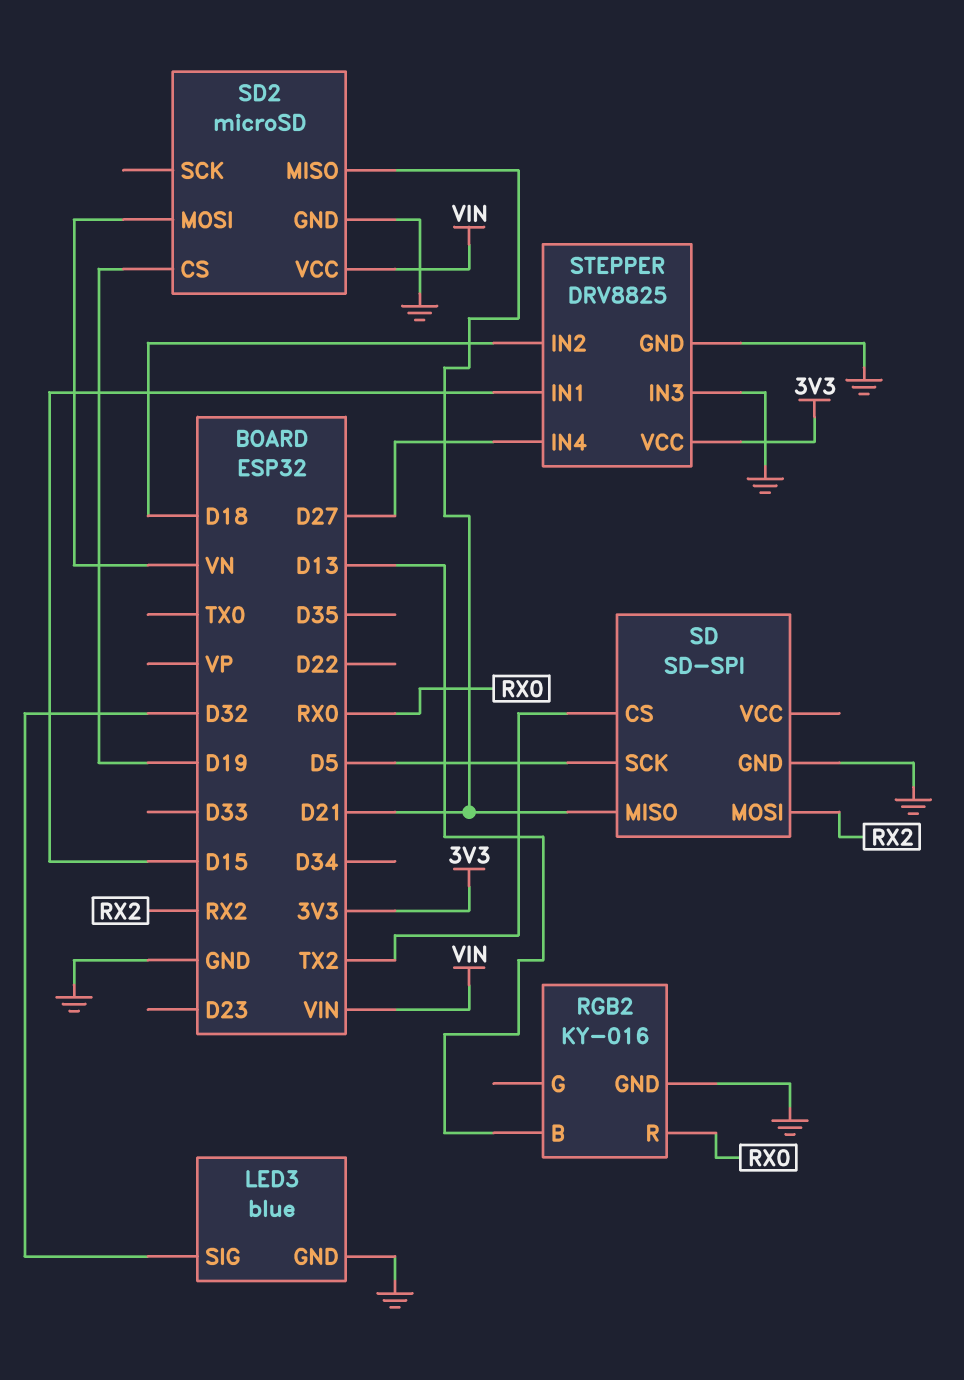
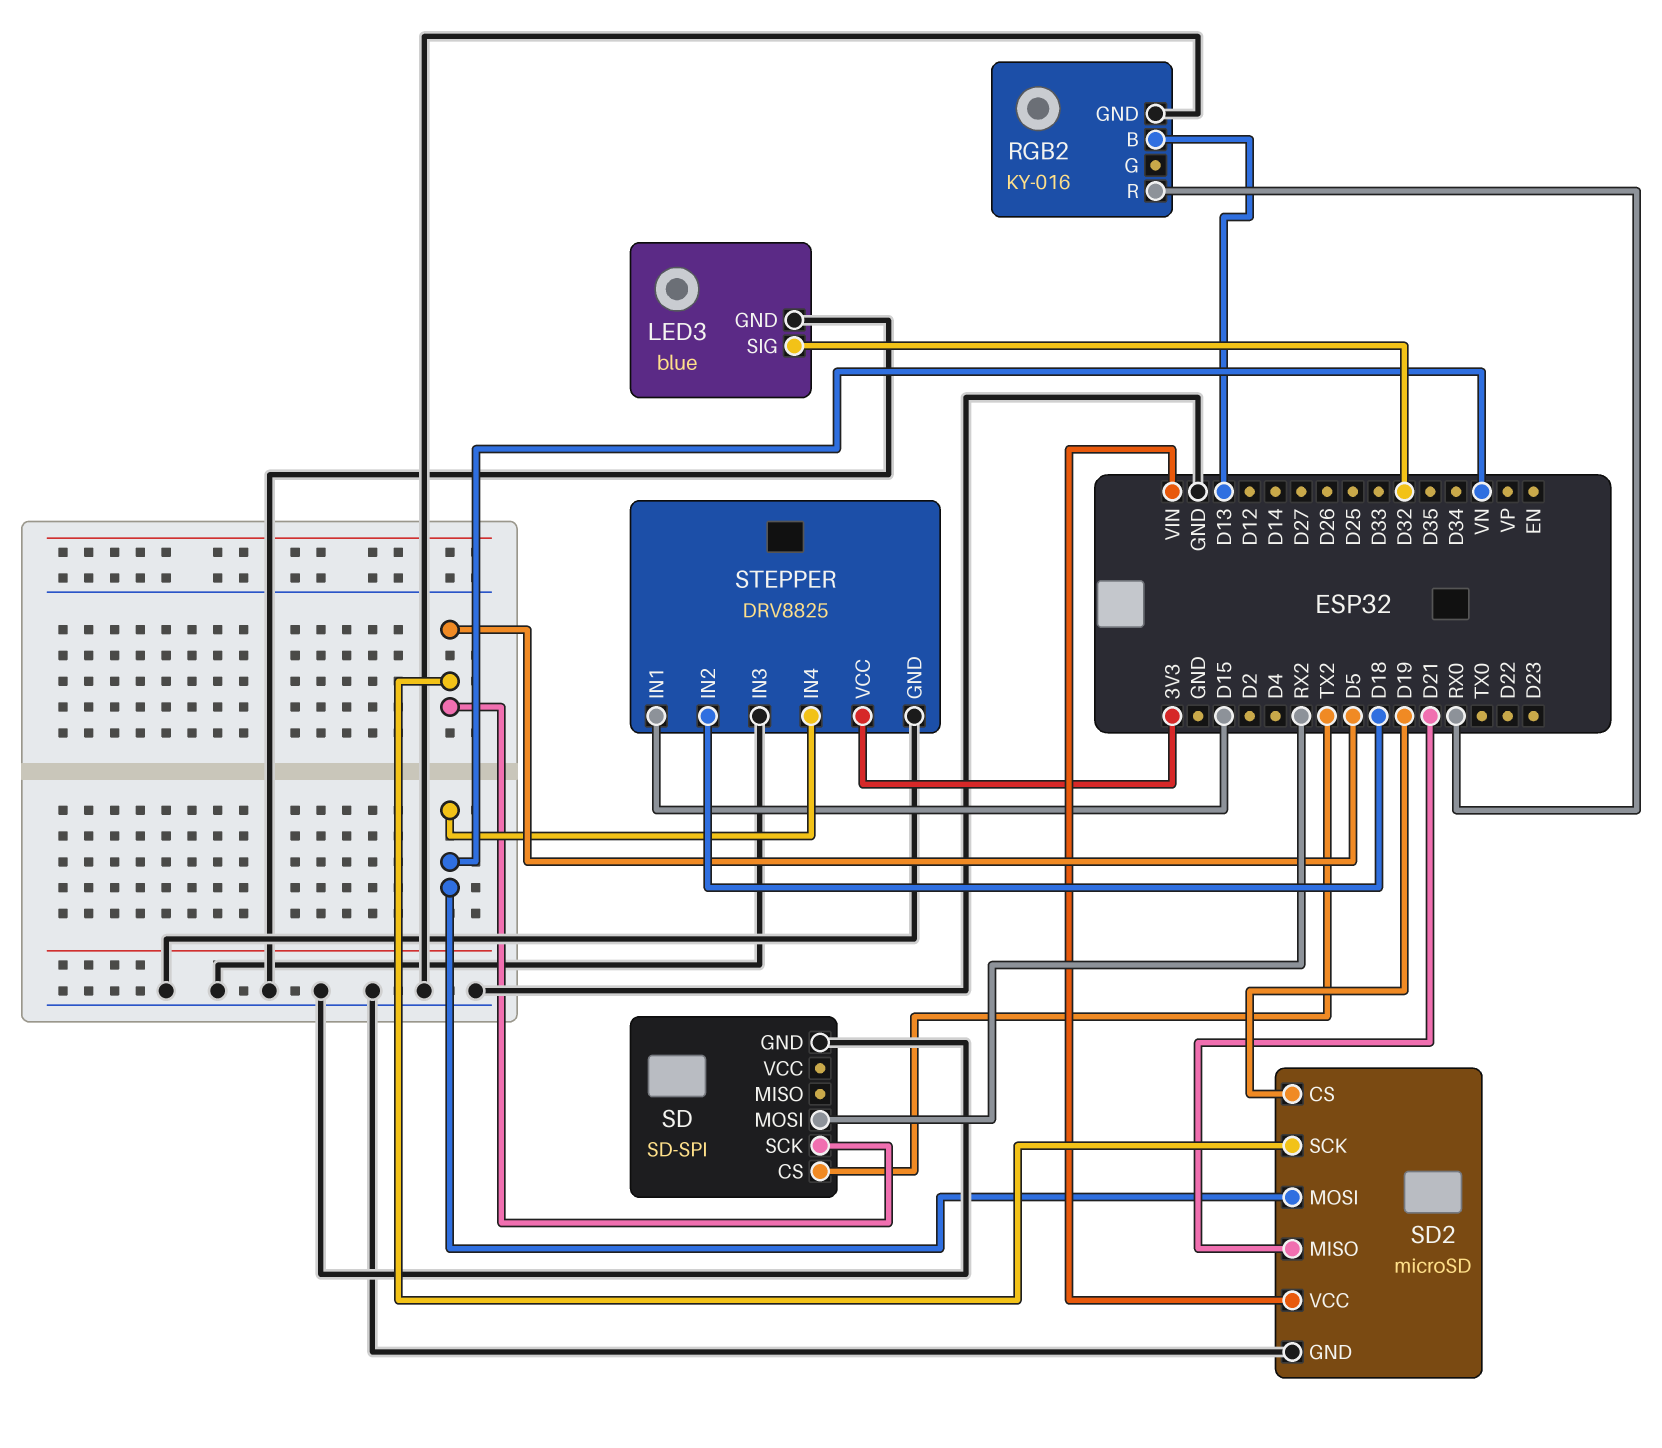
SD pin MISO: D21 -> none
SD2 pin SCK: none -> D5
STEPPER pin IN4: D27 -> VN

